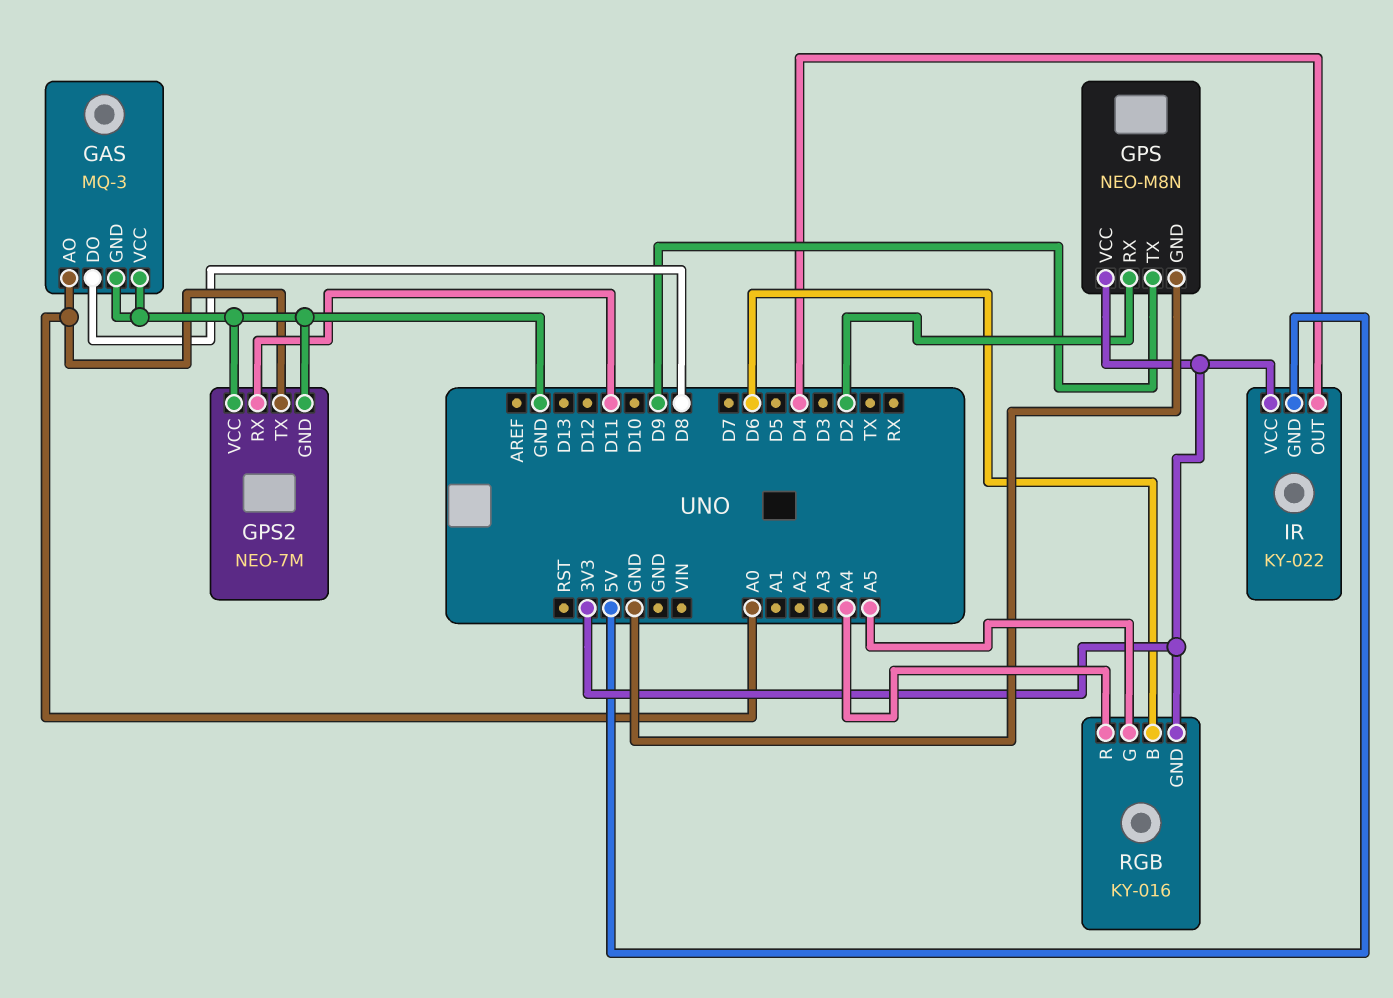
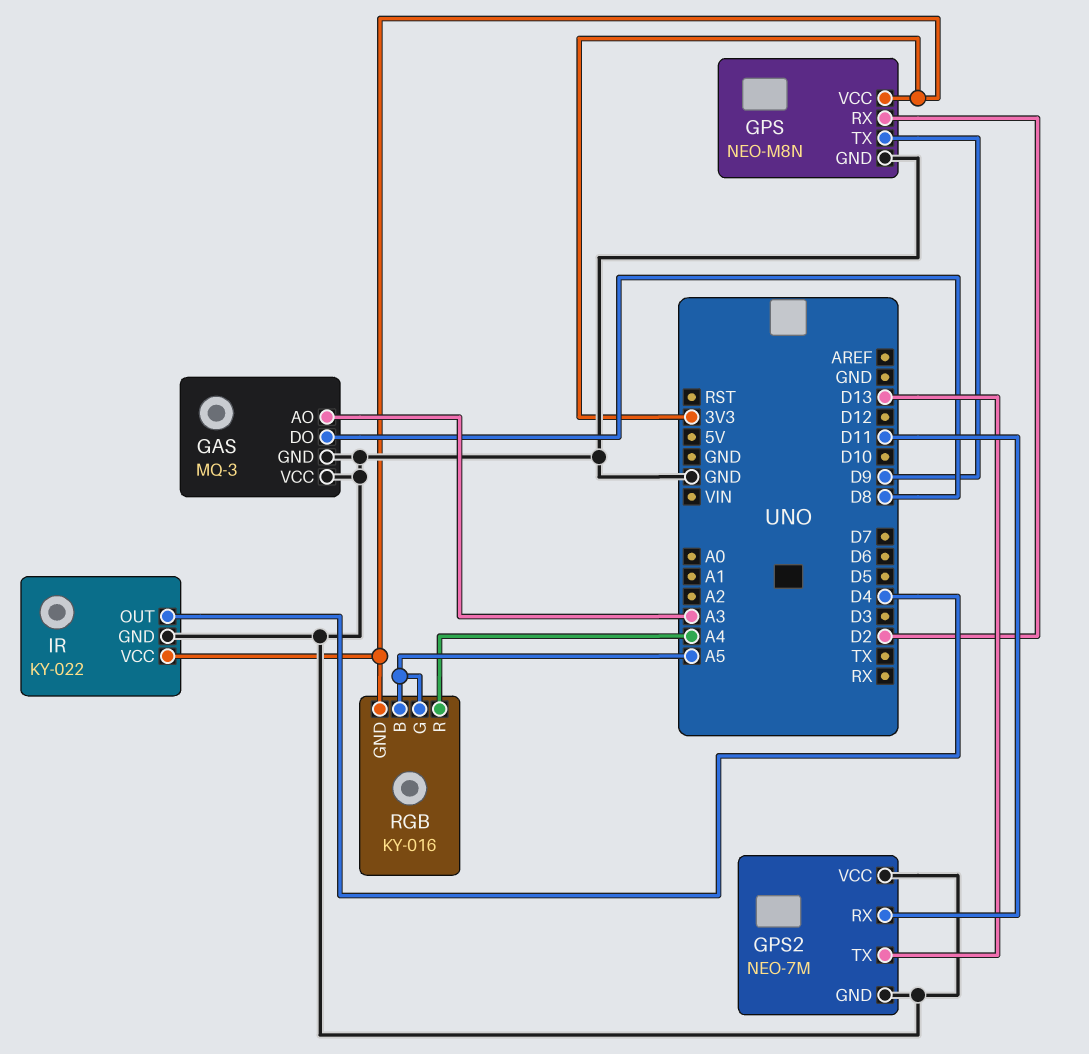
GAS pin AO: A0 -> A3
GPS2 pin TX: A0 -> D13
IR pin GND: 5V -> GND
RGB pin B: D6 -> A5

